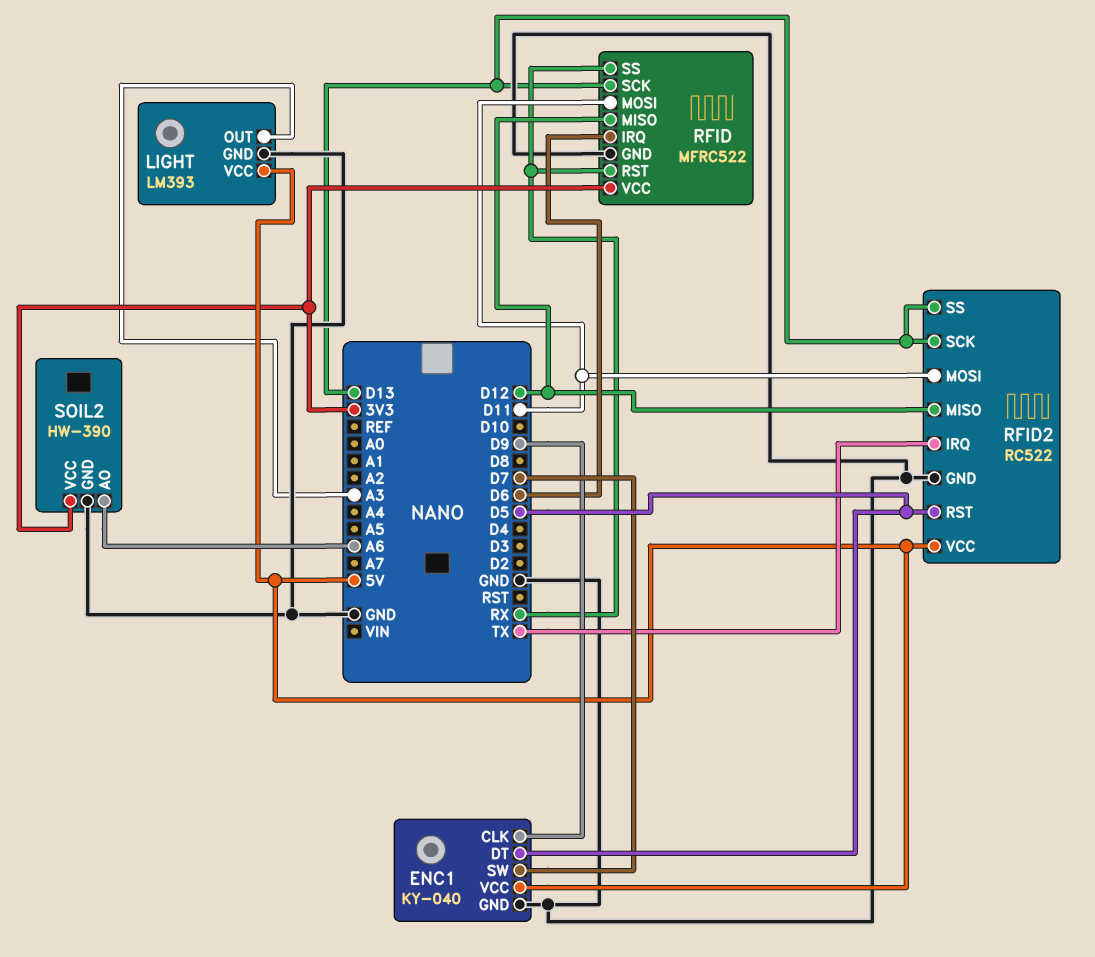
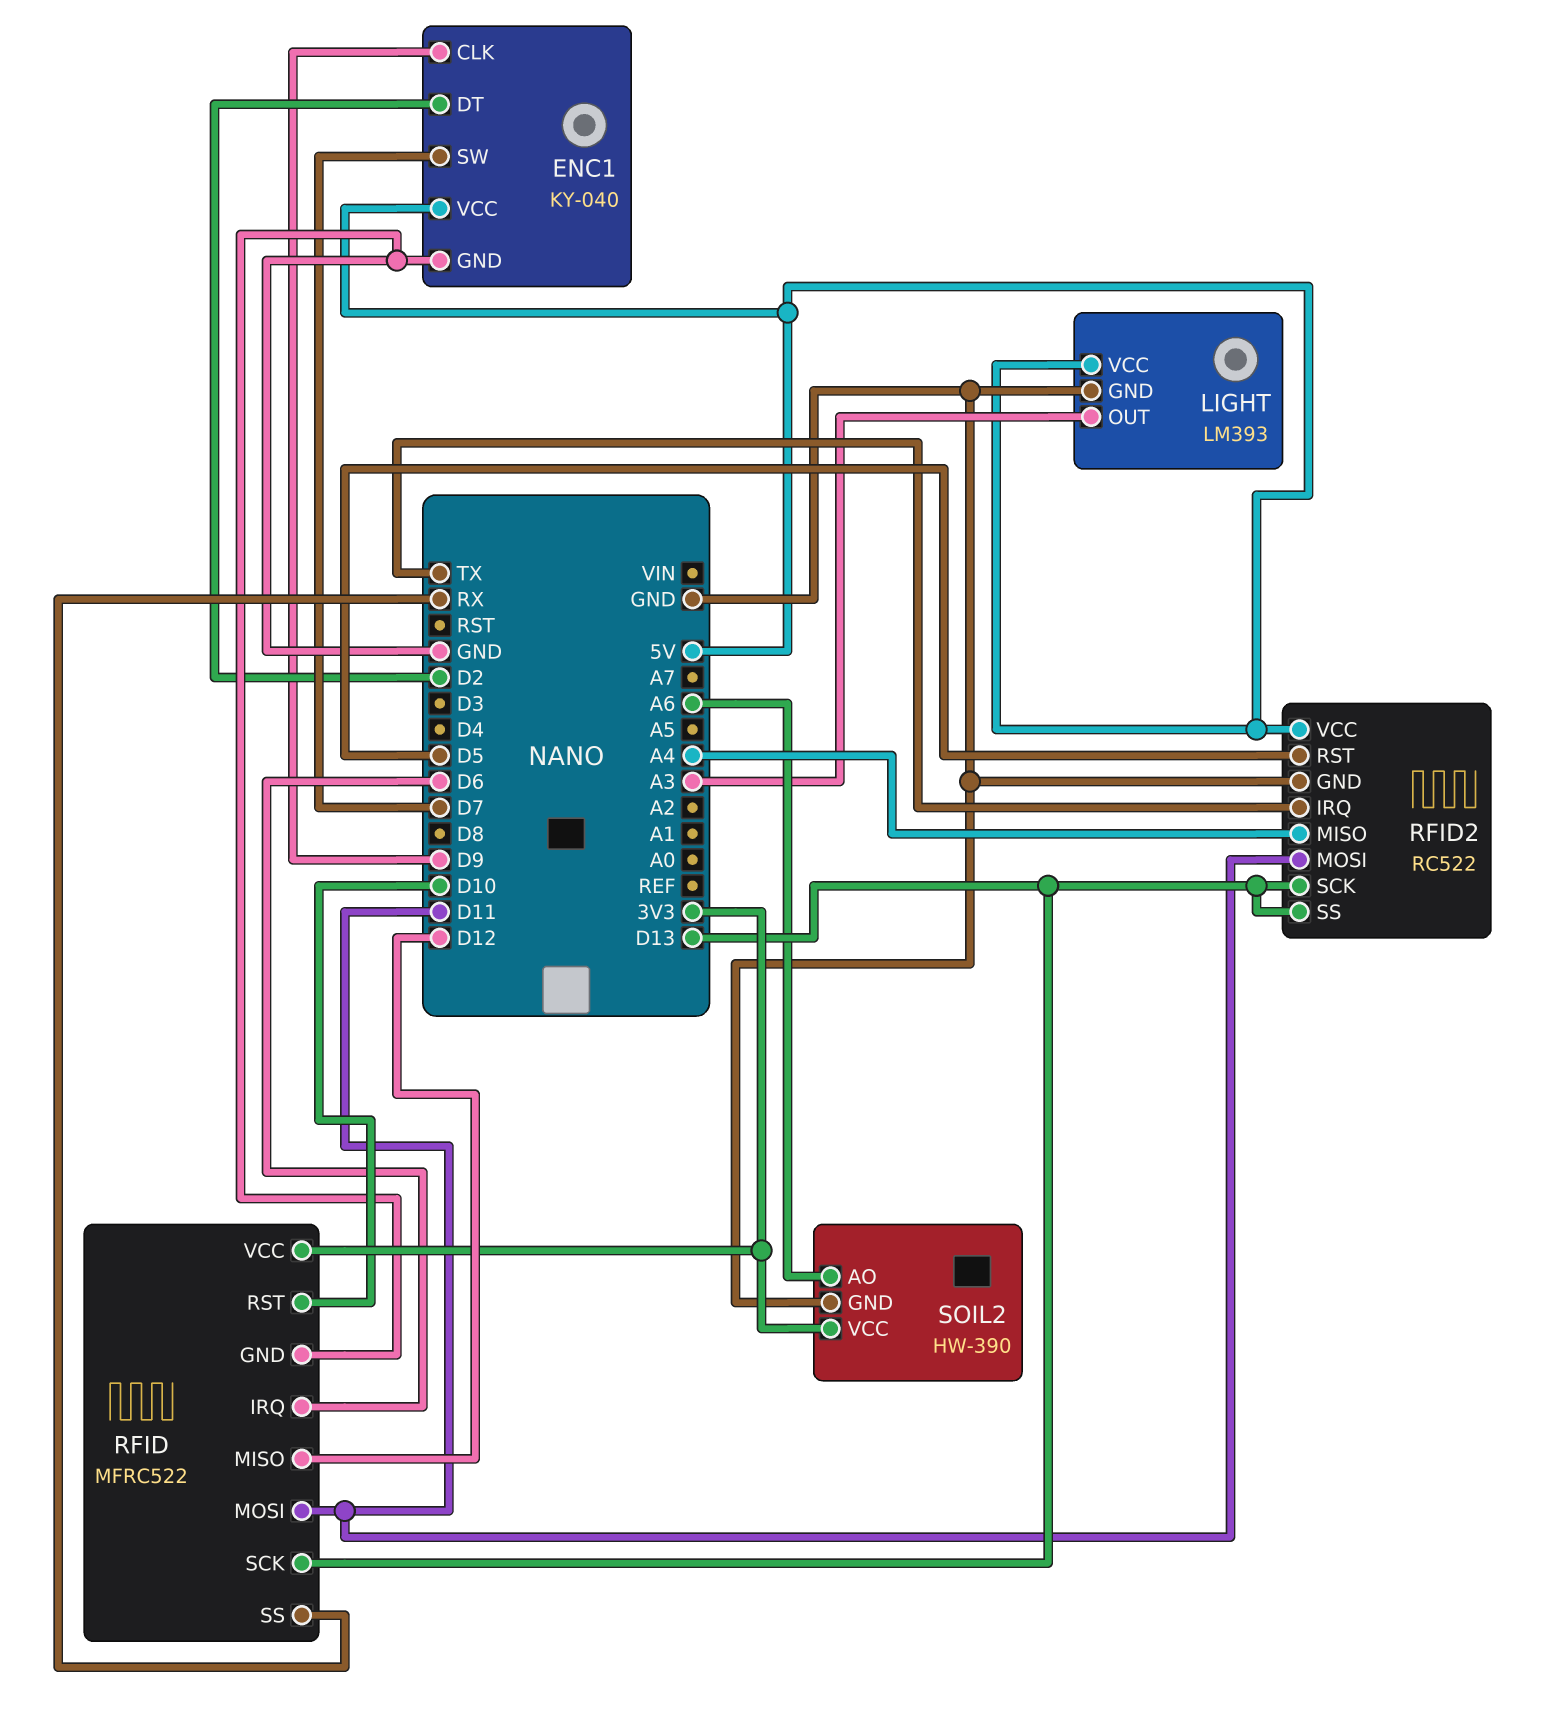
ENC1 pin DT: D5 -> D2
RFID pin RST: RX -> D10
RFID2 pin MISO: D12 -> A4

